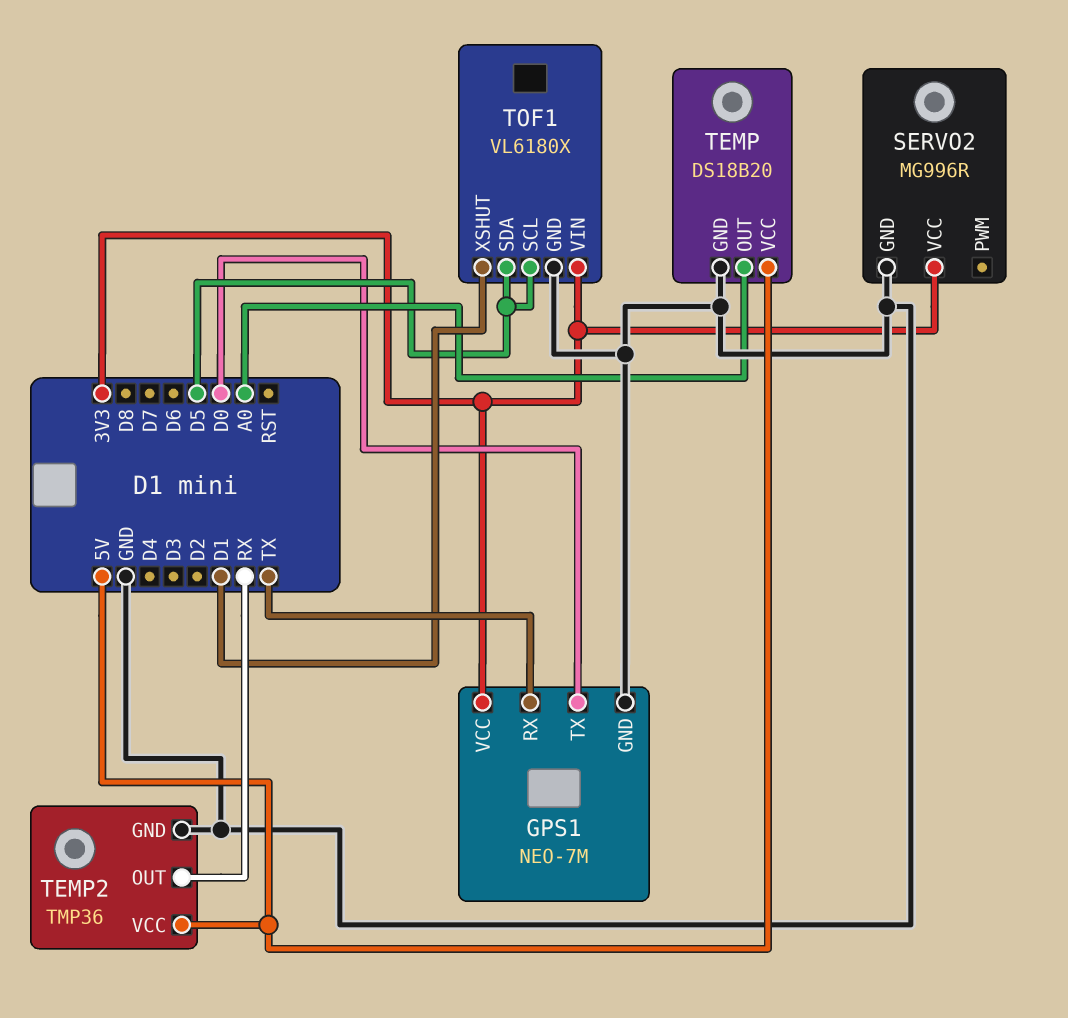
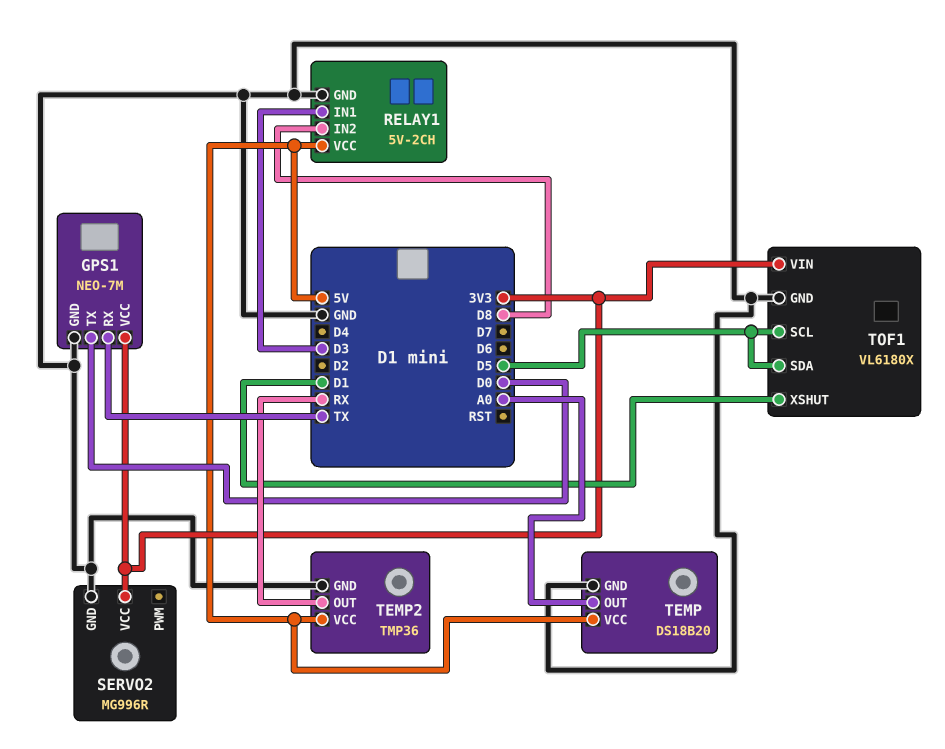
RELAY1: none -> 5V-2CH
RELAY1 pin GND: none -> GND
RELAY1 pin IN1: none -> D3
RELAY1 pin IN2: none -> D8
RELAY1 pin VCC: none -> 5V

